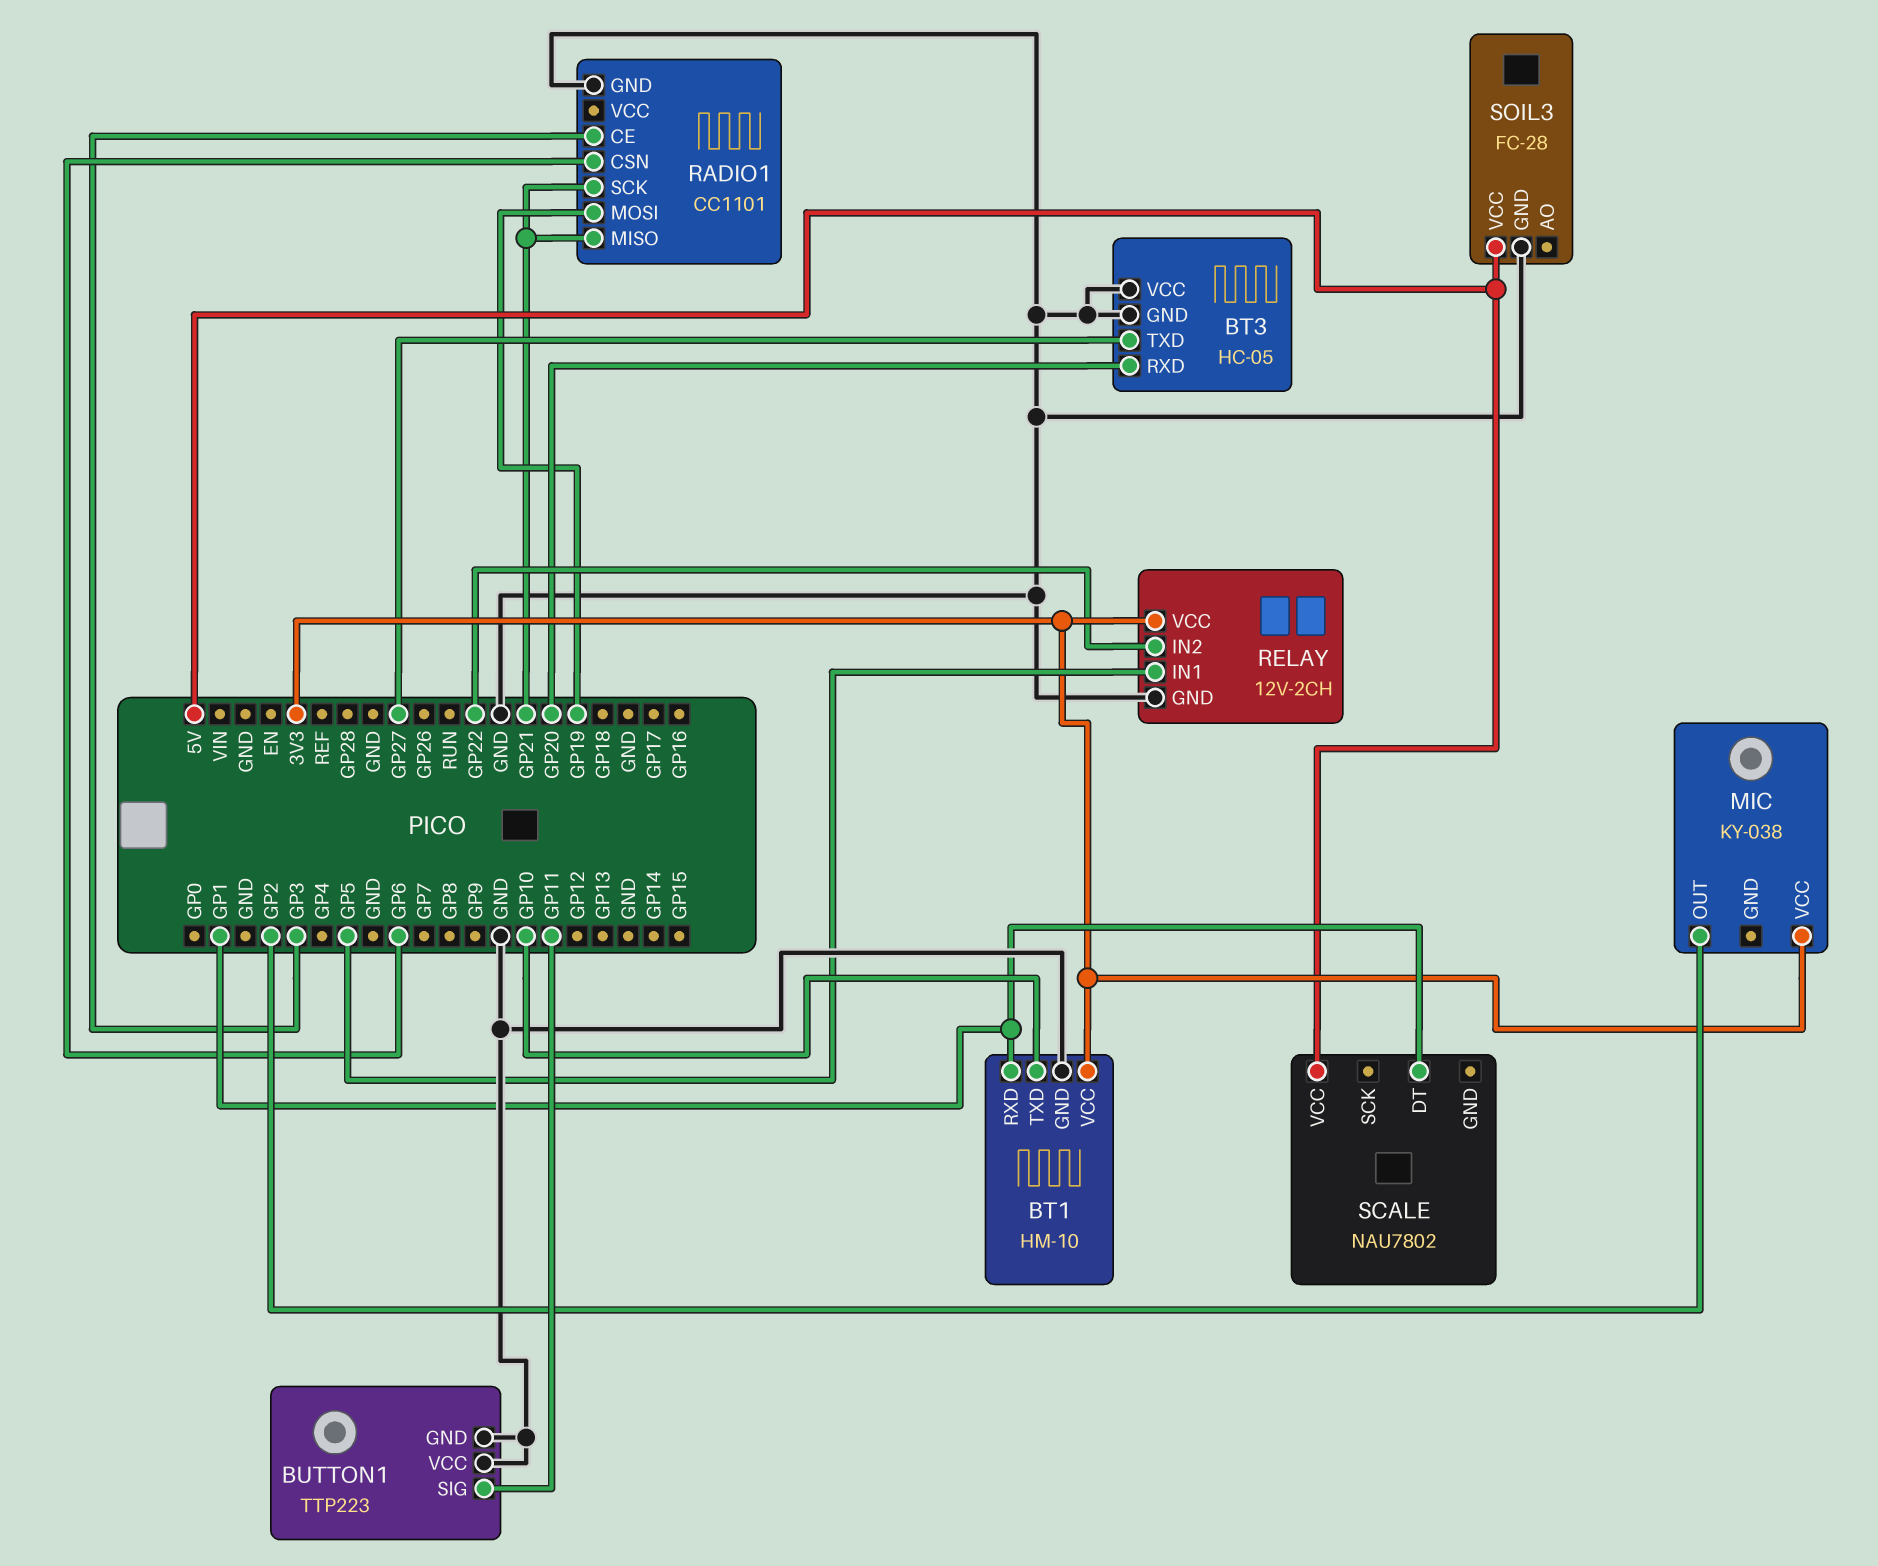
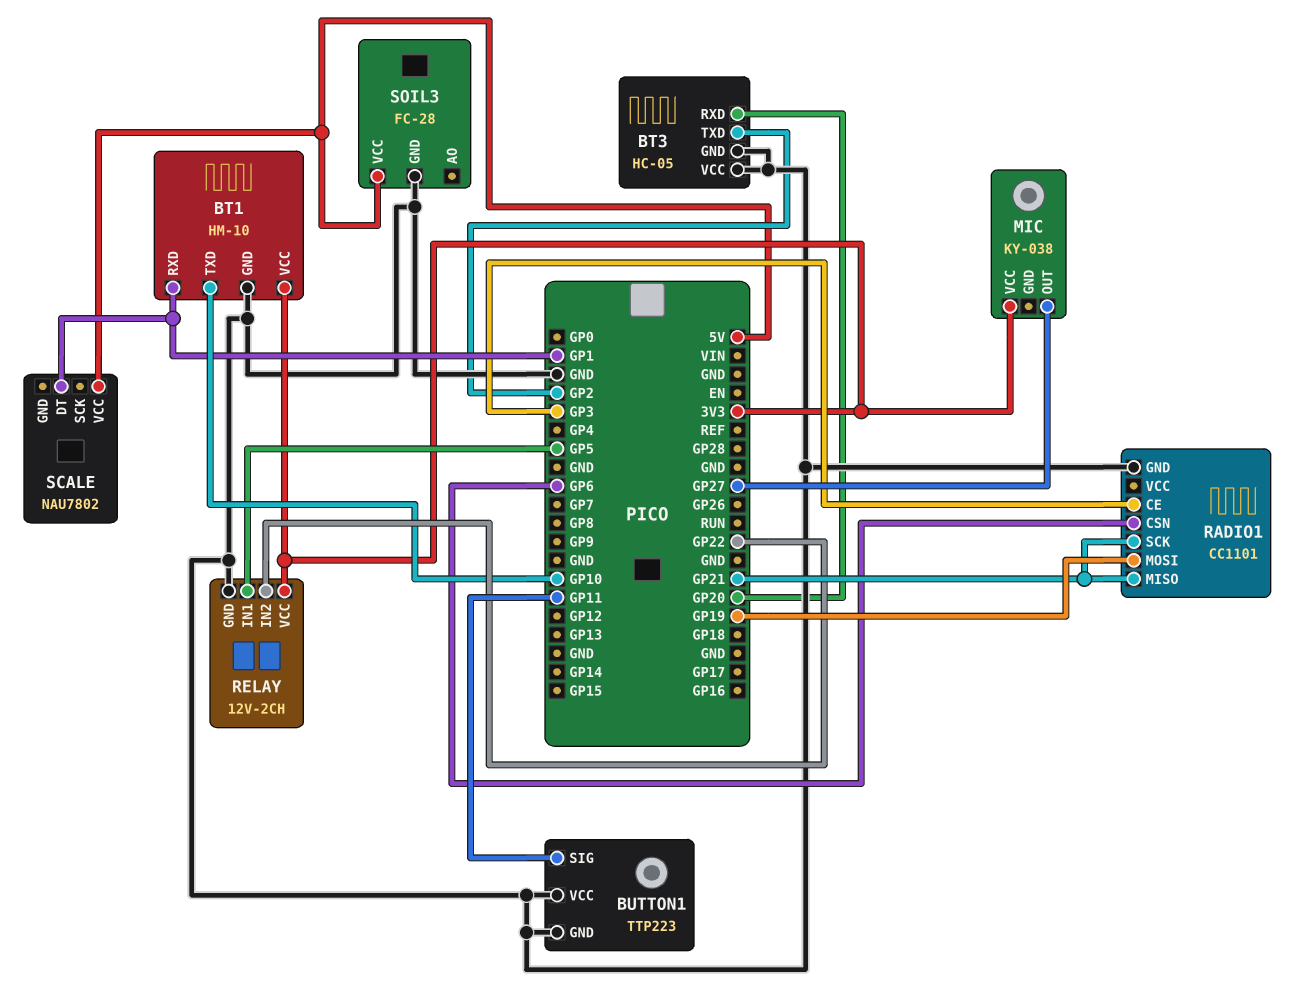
BT3 pin TXD: GP27 -> GP2
MIC pin OUT: GP2 -> GP27

